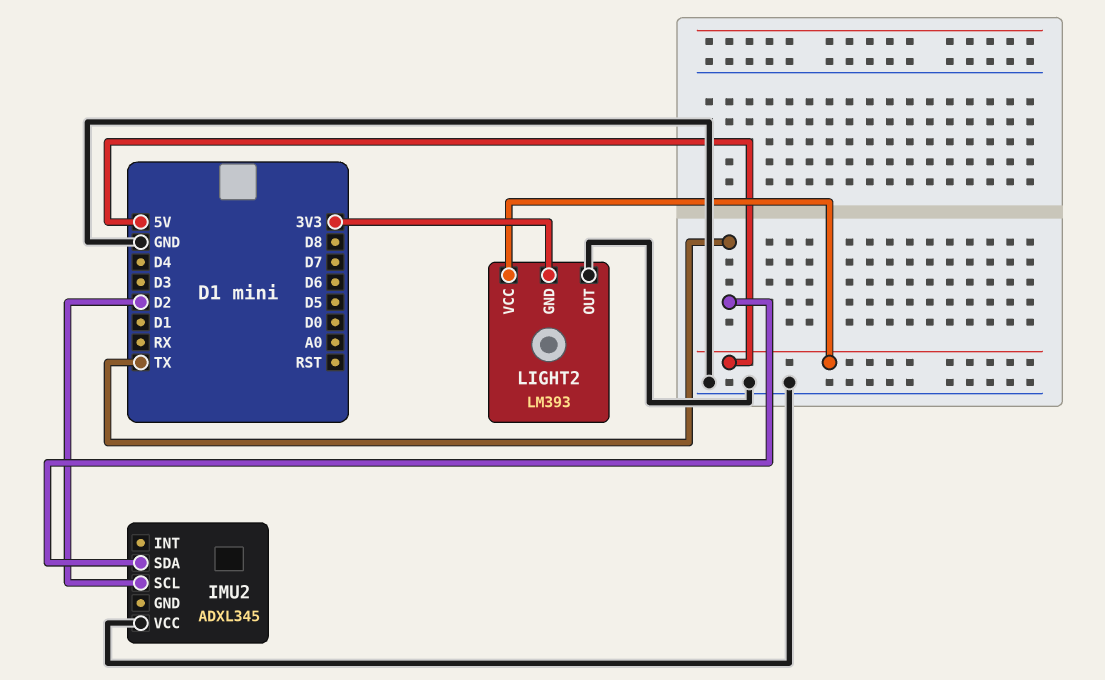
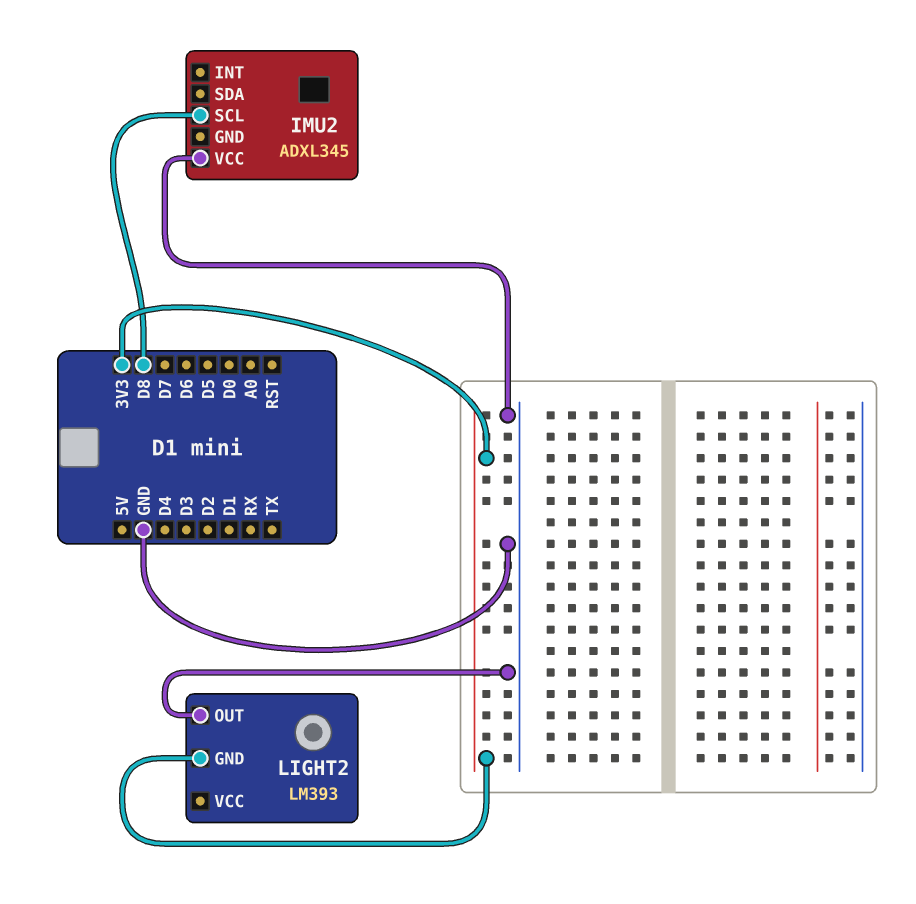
IMU2 pin SCL: D2 -> D8
IMU2 pin SDA: TX -> none
LIGHT2 pin VCC: 5V -> none

